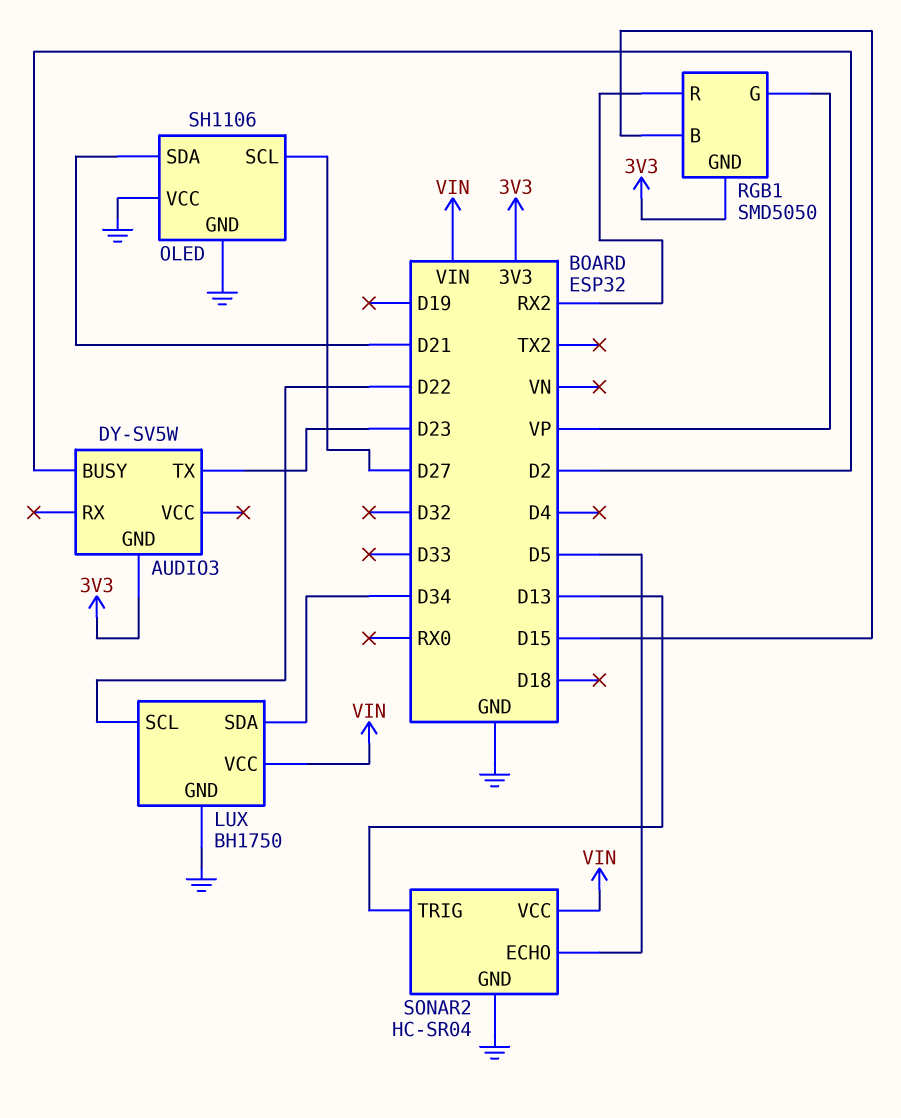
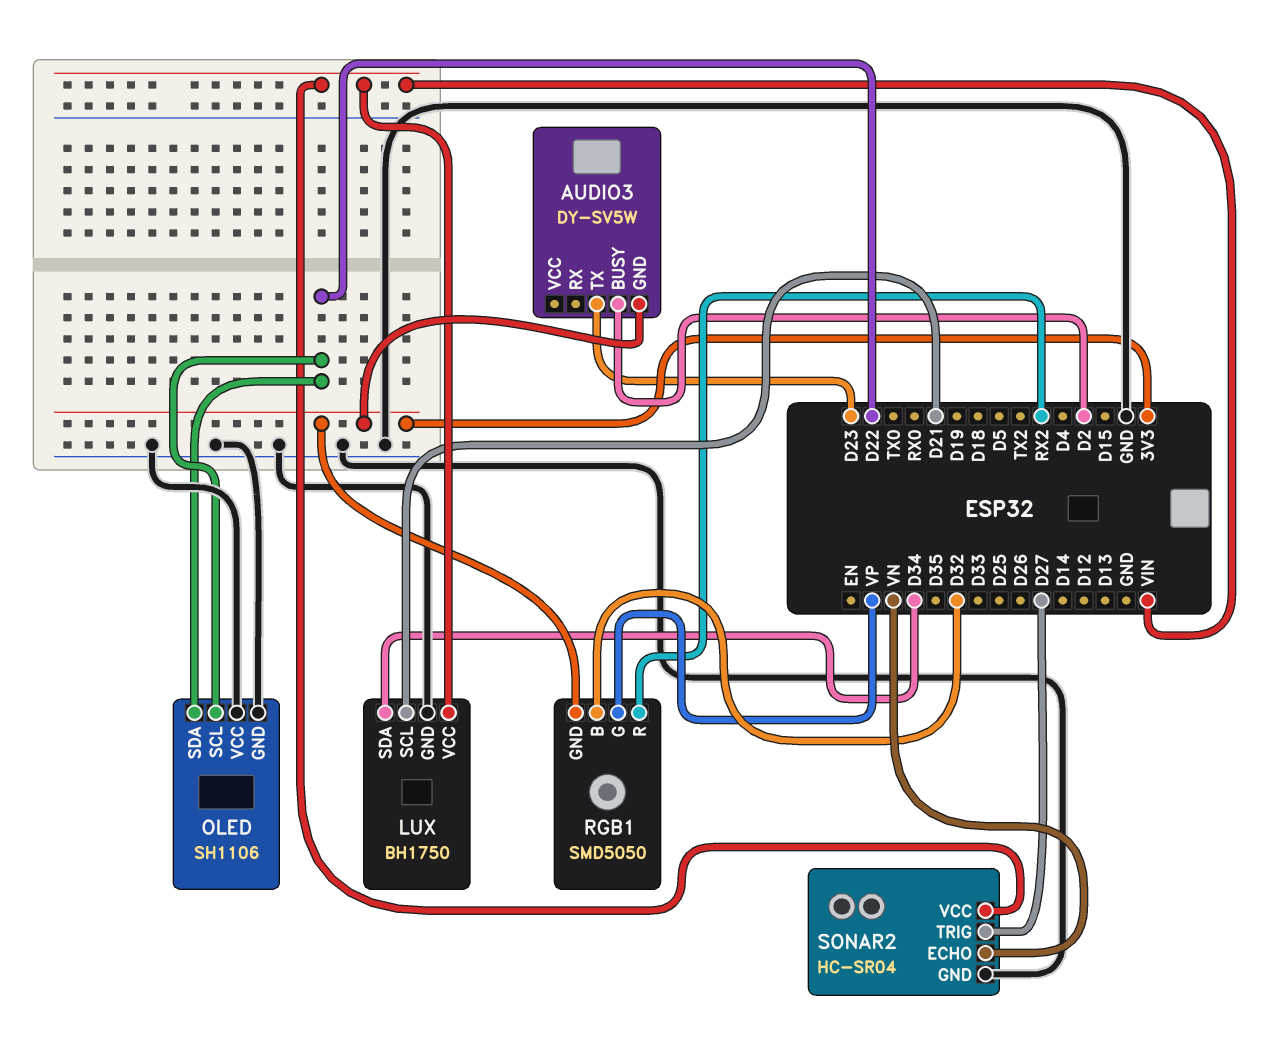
LUX pin SCL: D22 -> D21
OLED pin SCL: D27 -> D22
OLED pin SDA: D21 -> D22
RGB1 pin B: D15 -> D32
SONAR2 pin ECHO: D5 -> VN
SONAR2 pin TRIG: D13 -> D27

